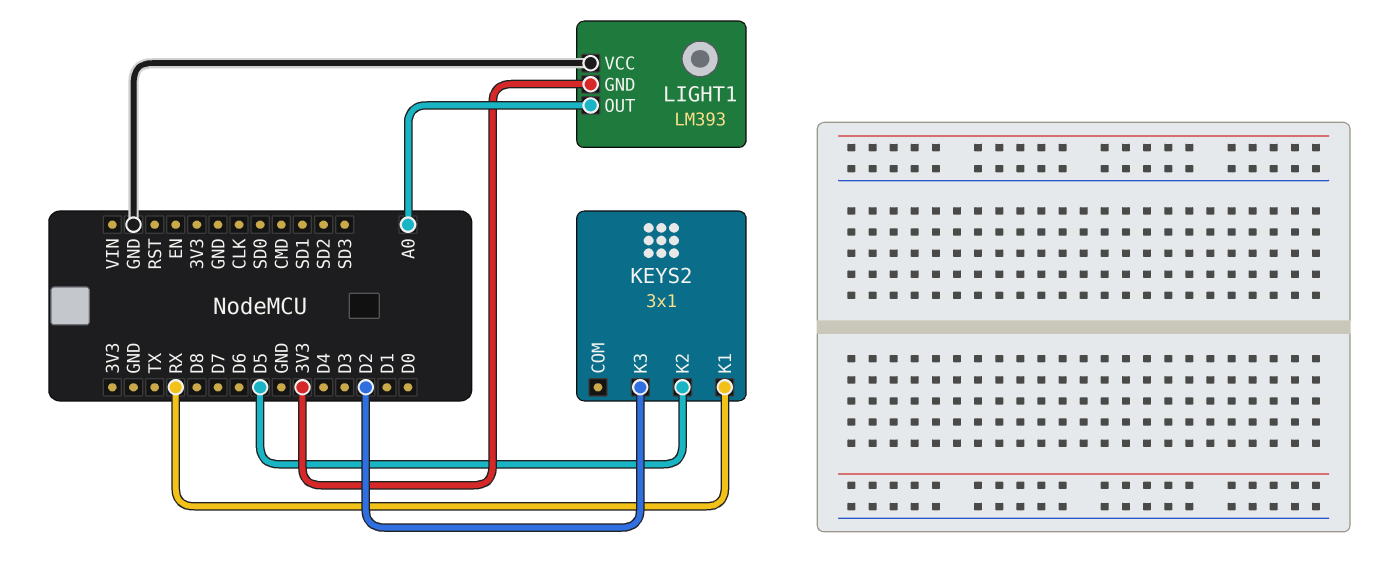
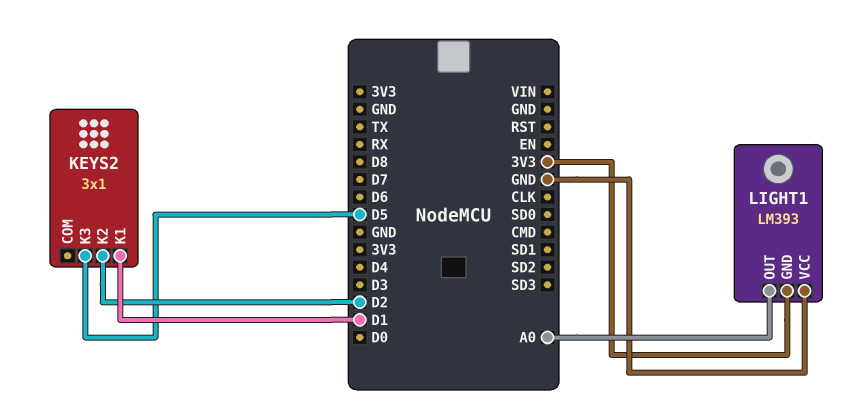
KEYS2 pin K1: RX -> D1
KEYS2 pin K2: D5 -> D2
KEYS2 pin K3: D2 -> D5

